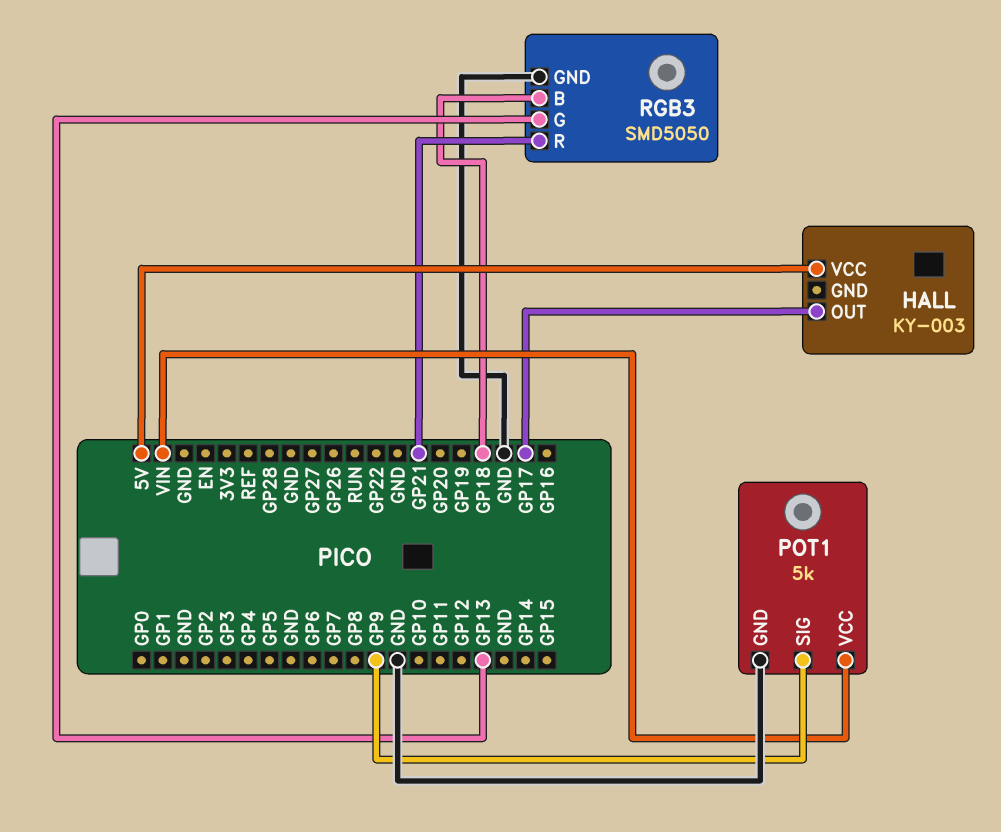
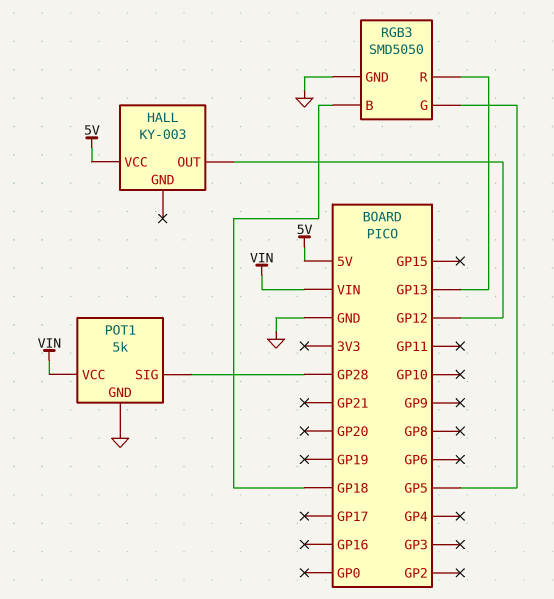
HALL pin OUT: GP17 -> GP12
POT1 pin SIG: GP9 -> GP28
RGB3 pin G: GP13 -> GP5
RGB3 pin R: GP21 -> GP13

